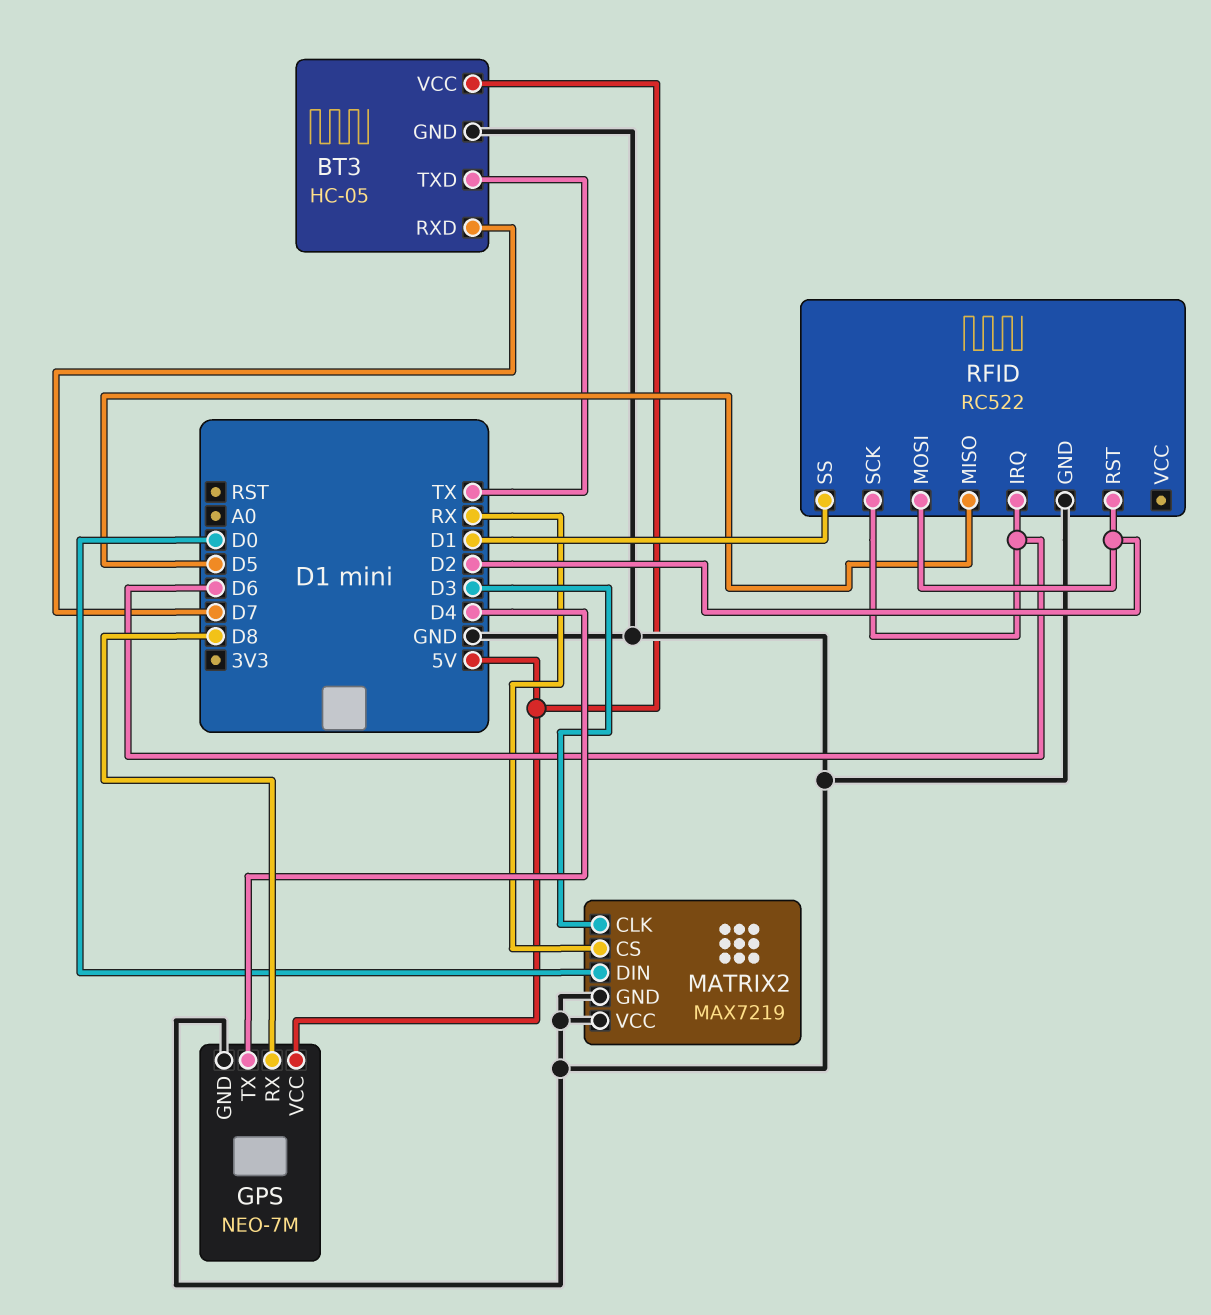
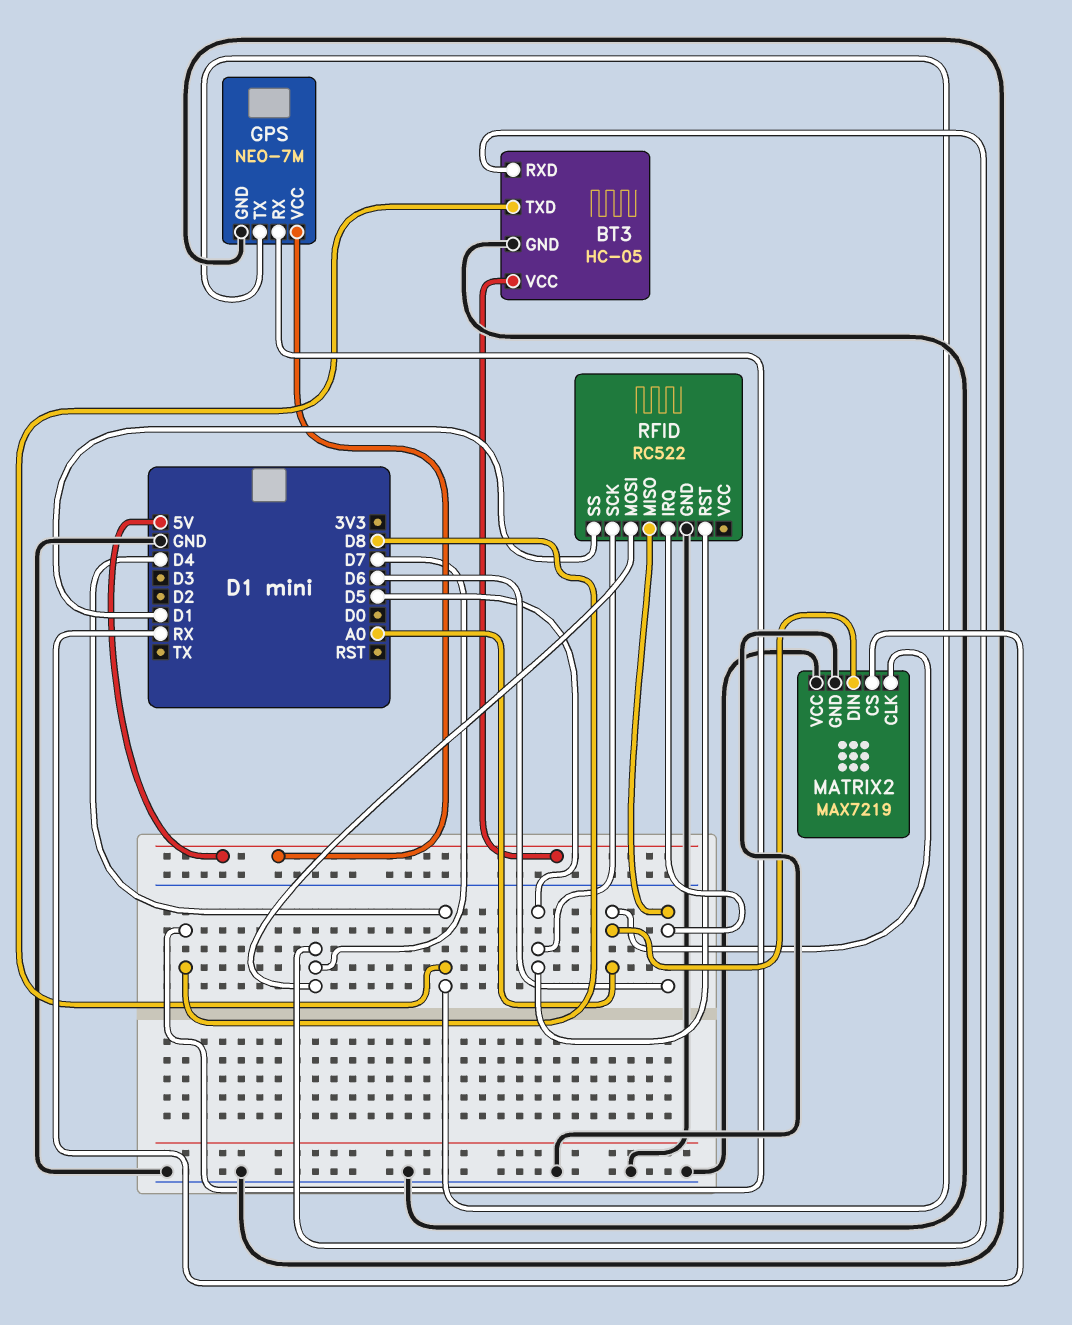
BT3 pin TXD: TX -> D4
MATRIX2 pin CLK: D3 -> A0
MATRIX2 pin DIN: D0 -> A0
RFID pin MISO: D5 -> D6
RFID pin MOSI: D2 -> D7
RFID pin RST: D2 -> D5
RFID pin SCK: D6 -> D5

